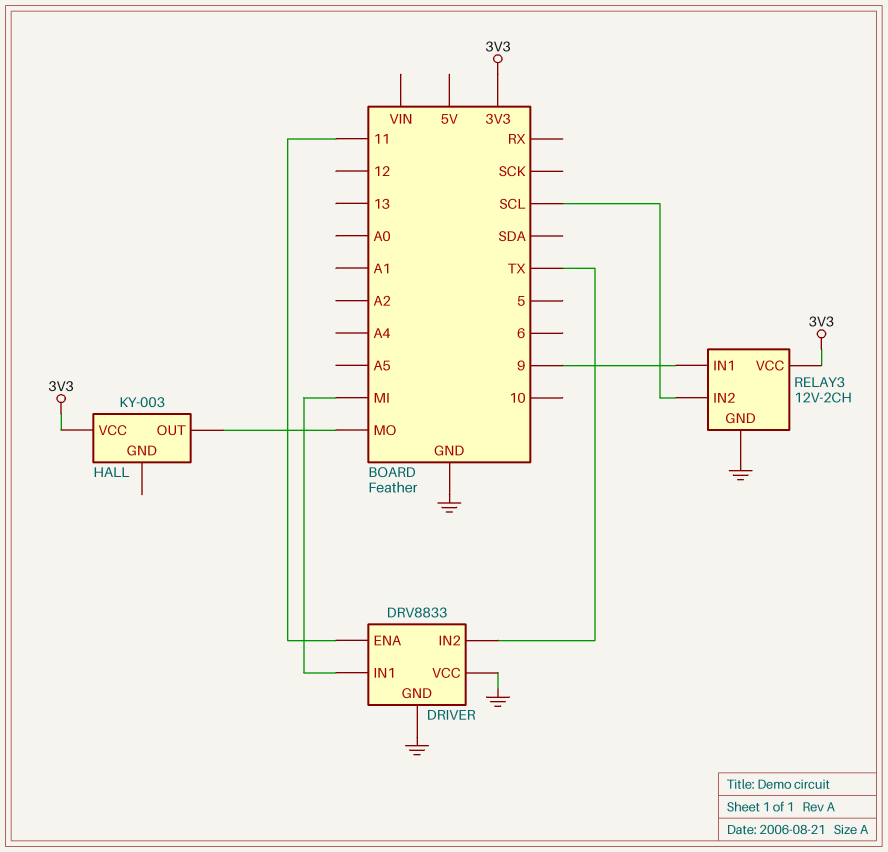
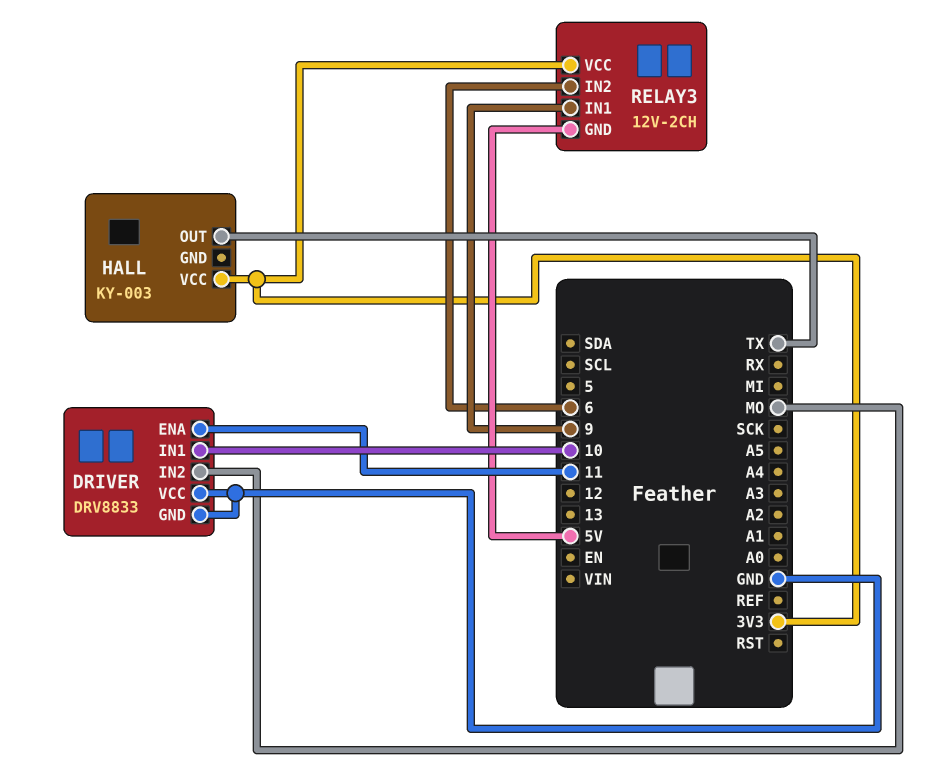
DRIVER pin IN1: MI -> 10
DRIVER pin IN2: TX -> MO
HALL pin OUT: MO -> TX
RELAY3 pin GND: GND -> 5V
RELAY3 pin IN2: SCL -> 6

